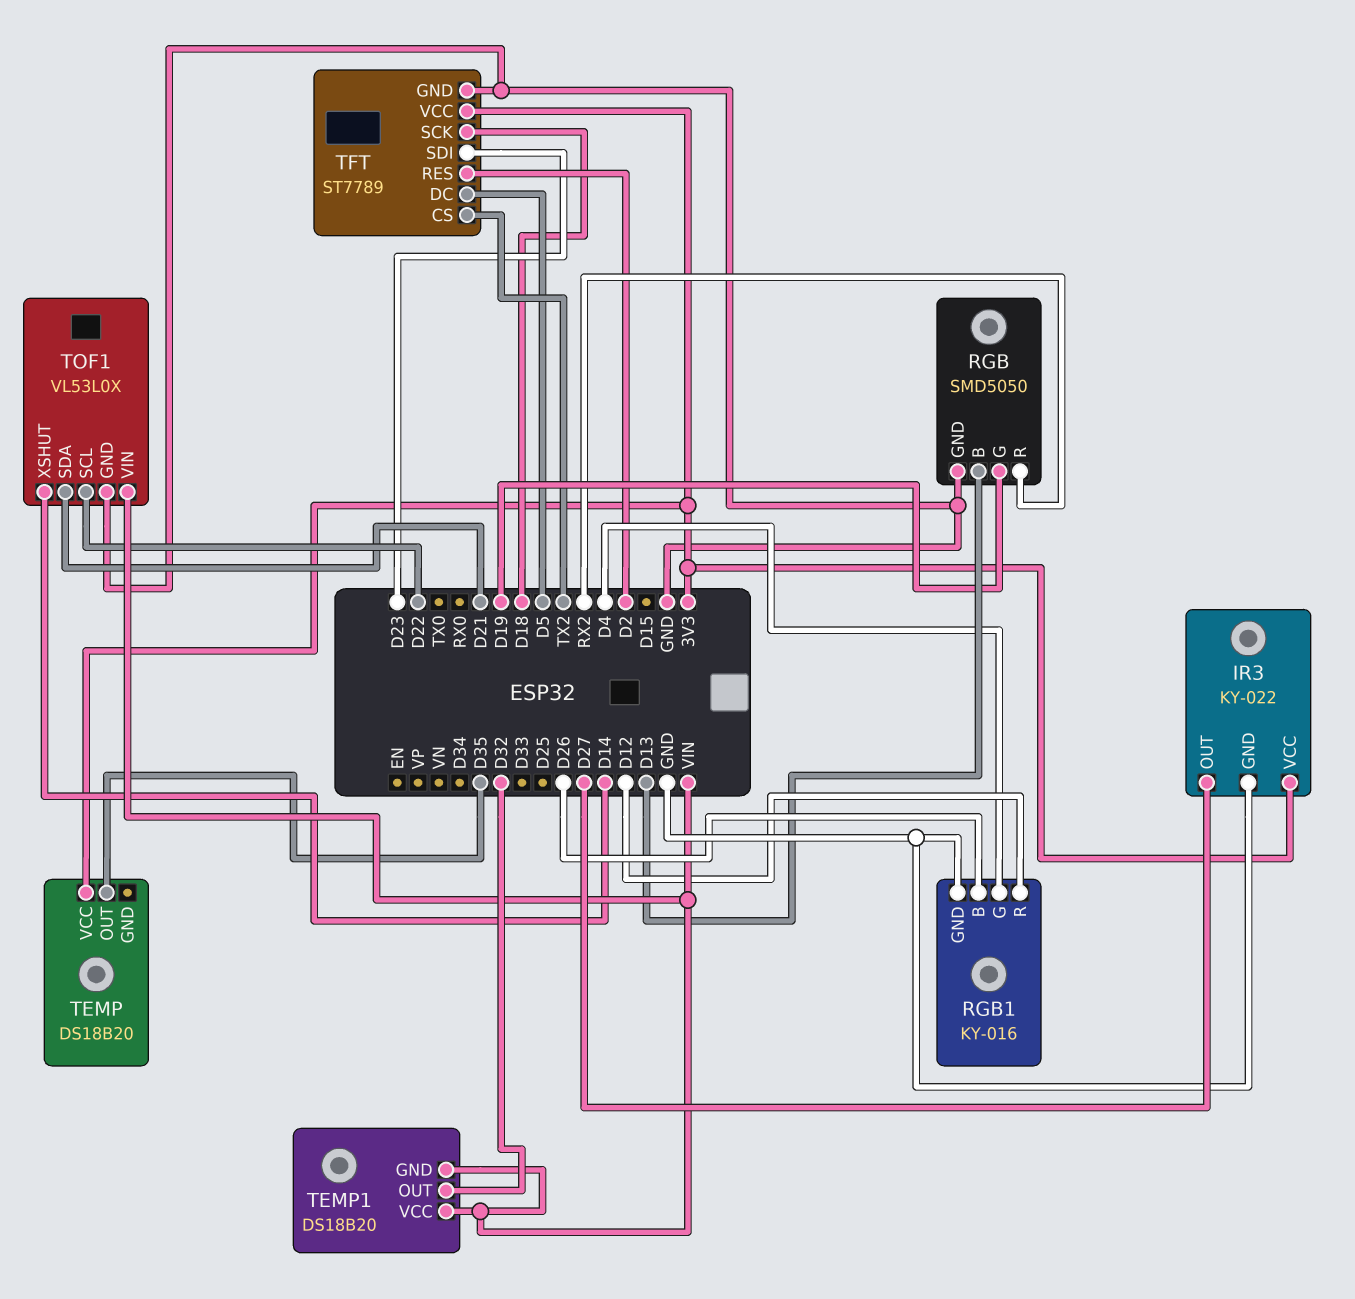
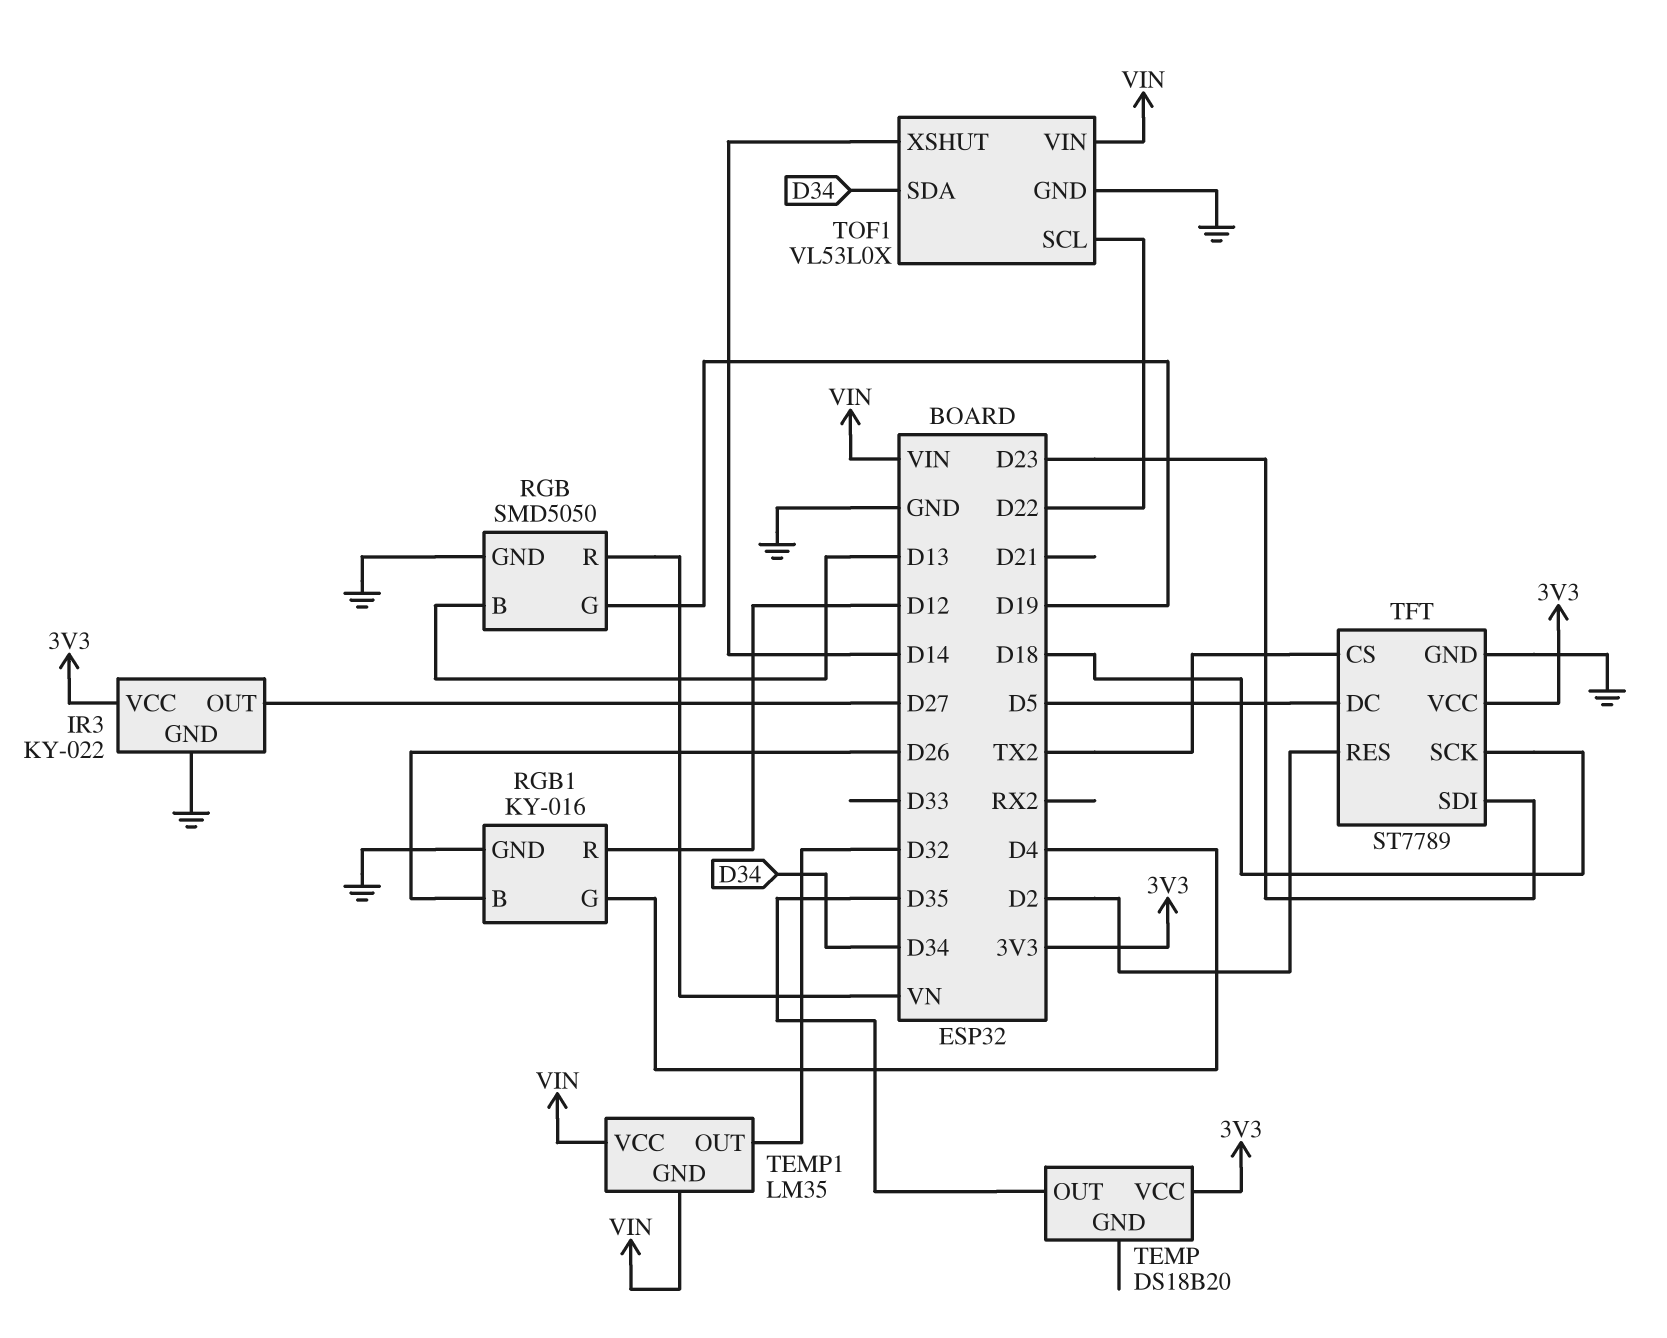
RGB pin R: RX2 -> VN
TEMP1: DS18B20 -> LM35
TOF1 pin SDA: D21 -> D34

